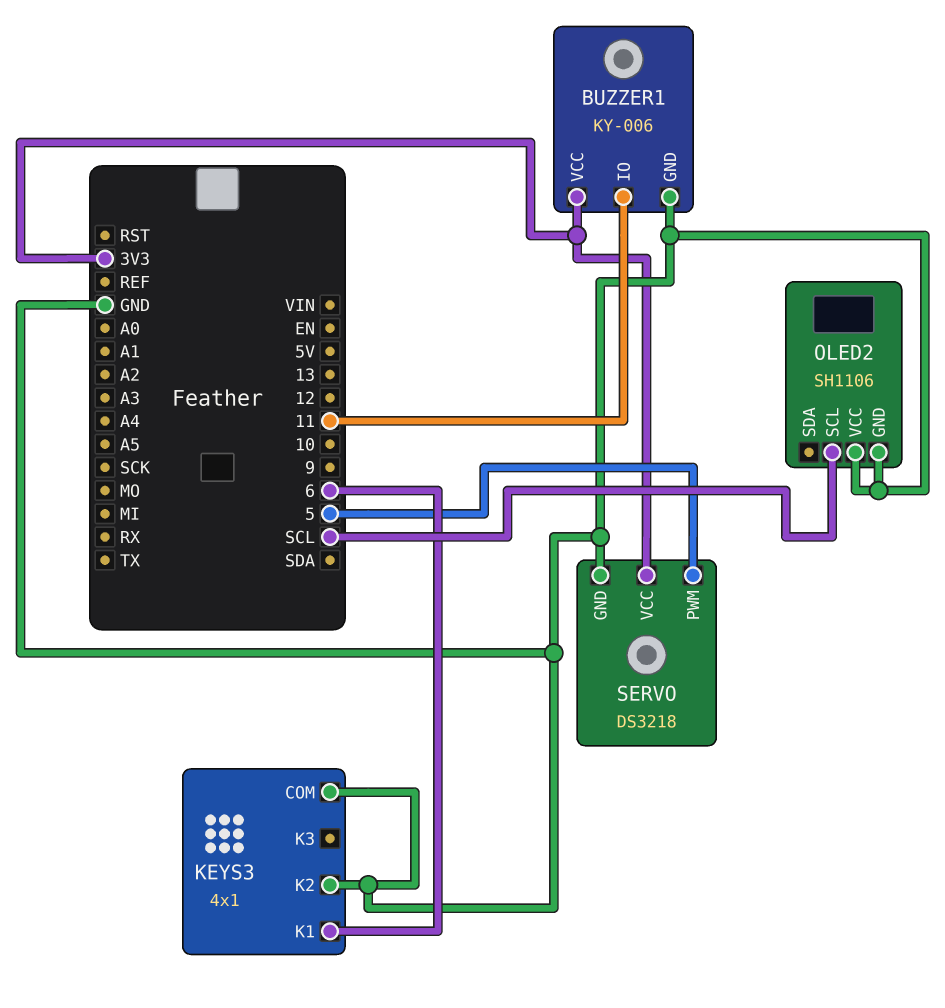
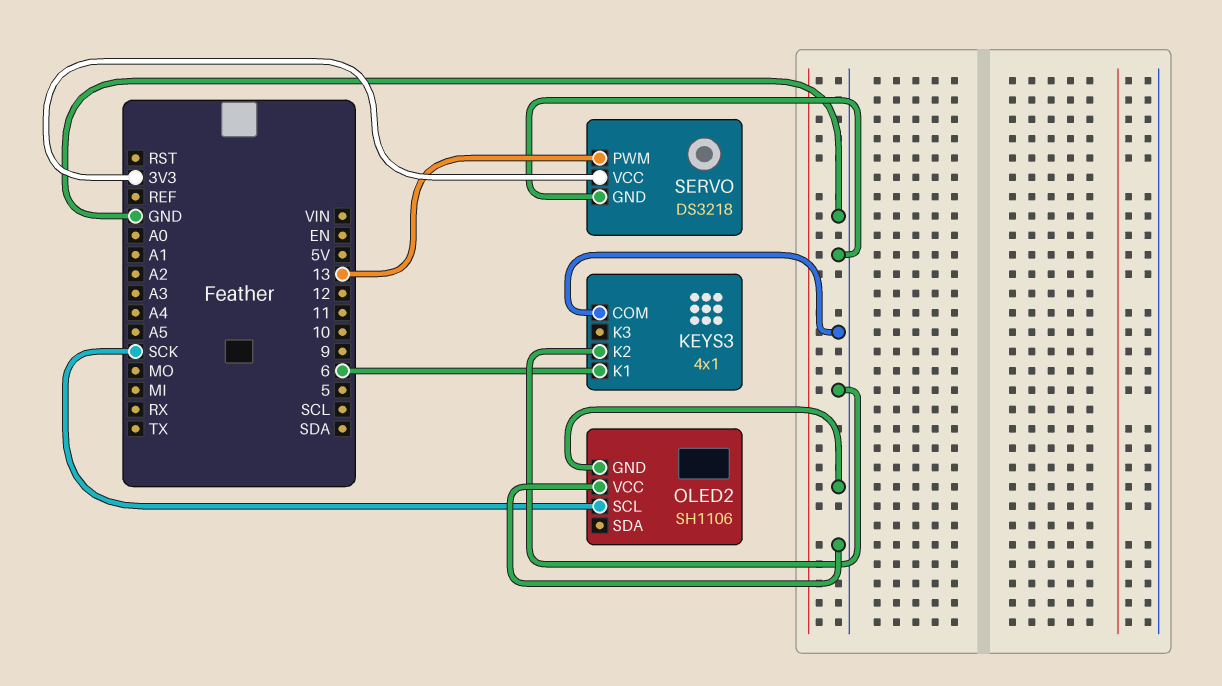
BUZZER1: KY-006 -> none
BUZZER1 pin GND: GND -> none
BUZZER1 pin IO: 11 -> none
BUZZER1 pin VCC: 3V3 -> none
OLED2 pin SCL: SCL -> SCK
SERVO pin PWM: 5 -> 13

